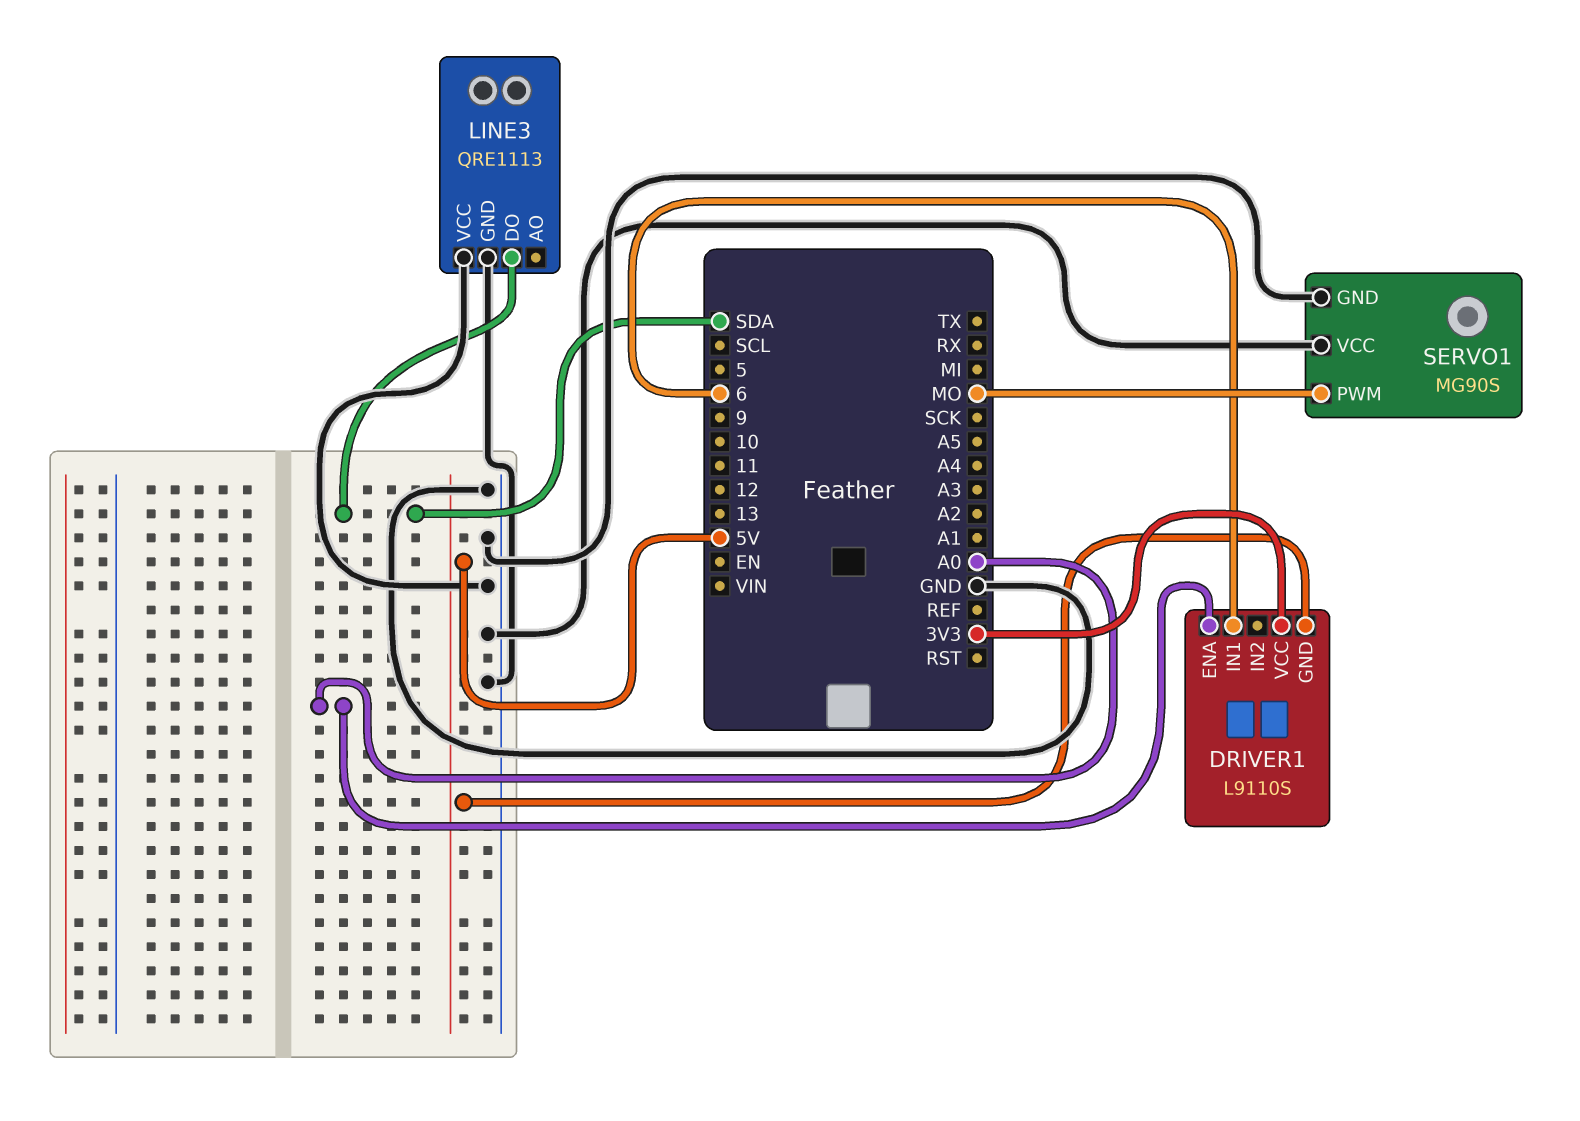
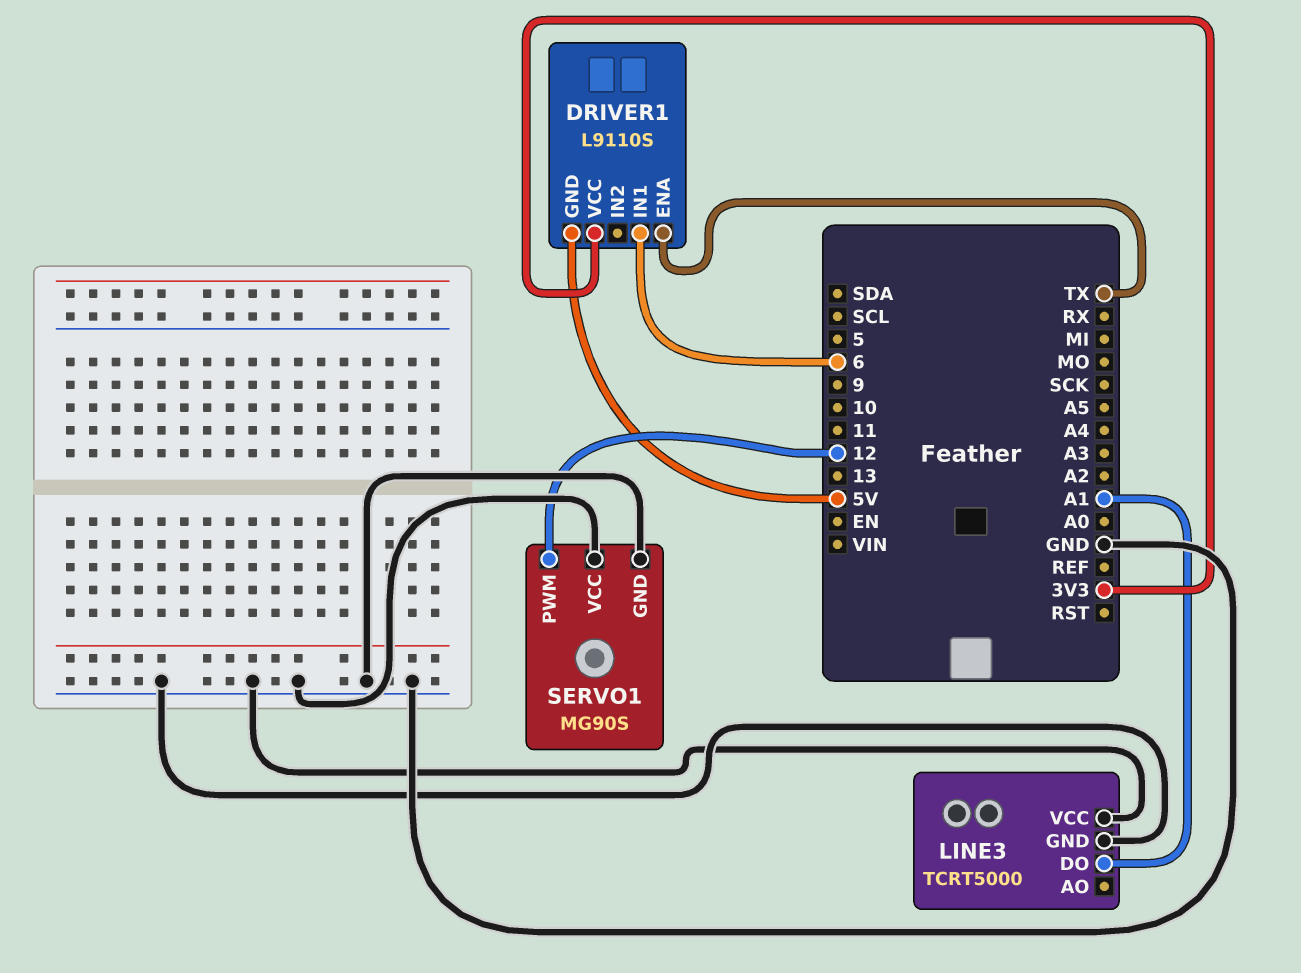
DRIVER1 pin ENA: A0 -> TX
LINE3: QRE1113 -> TCRT5000
LINE3 pin DO: SDA -> A1
SERVO1 pin PWM: MO -> 12

